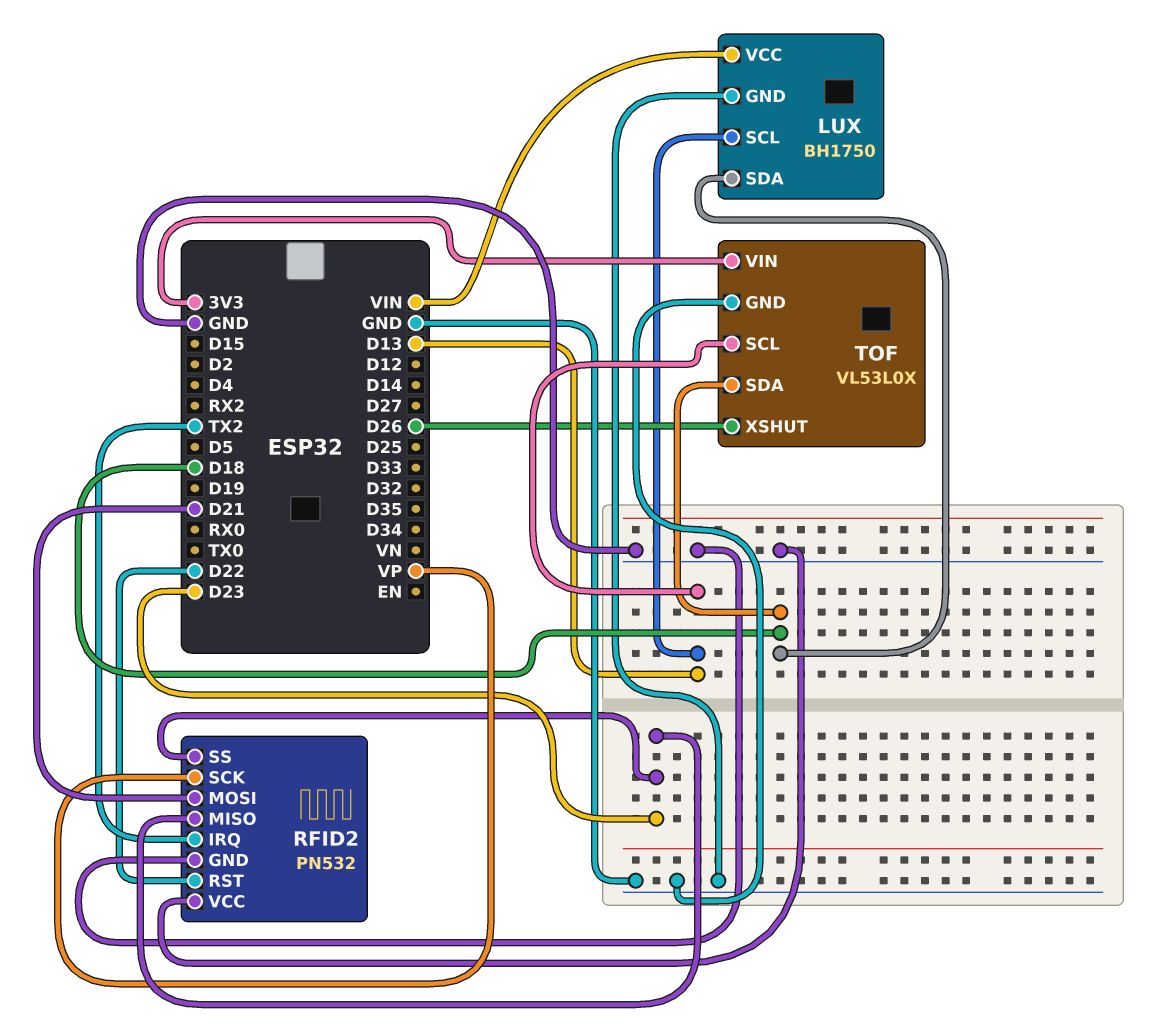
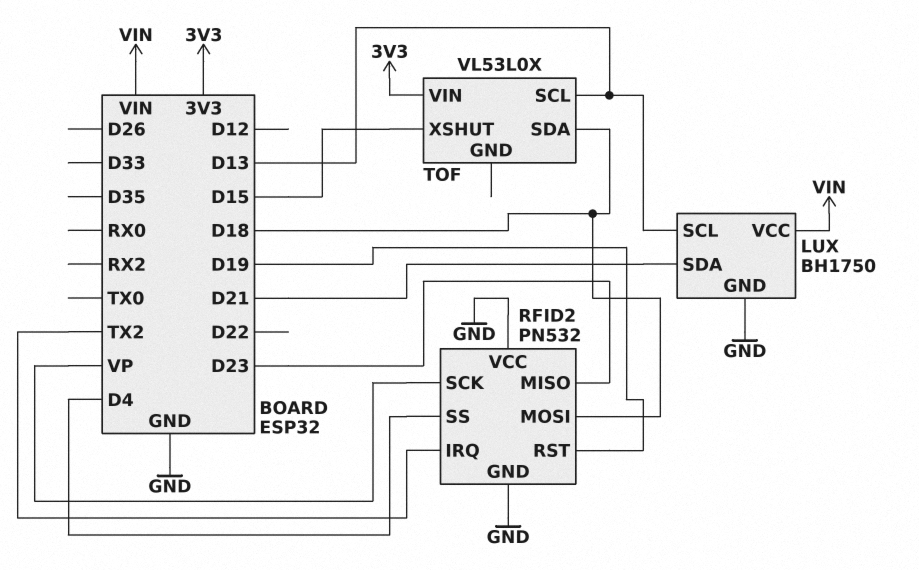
LUX pin SDA: D18 -> D21
RFID2 pin MOSI: D21 -> D18
RFID2 pin RST: D22 -> D19
RFID2 pin SS: D23 -> D4
TOF pin GND: GND -> none
TOF pin XSHUT: D26 -> D15

